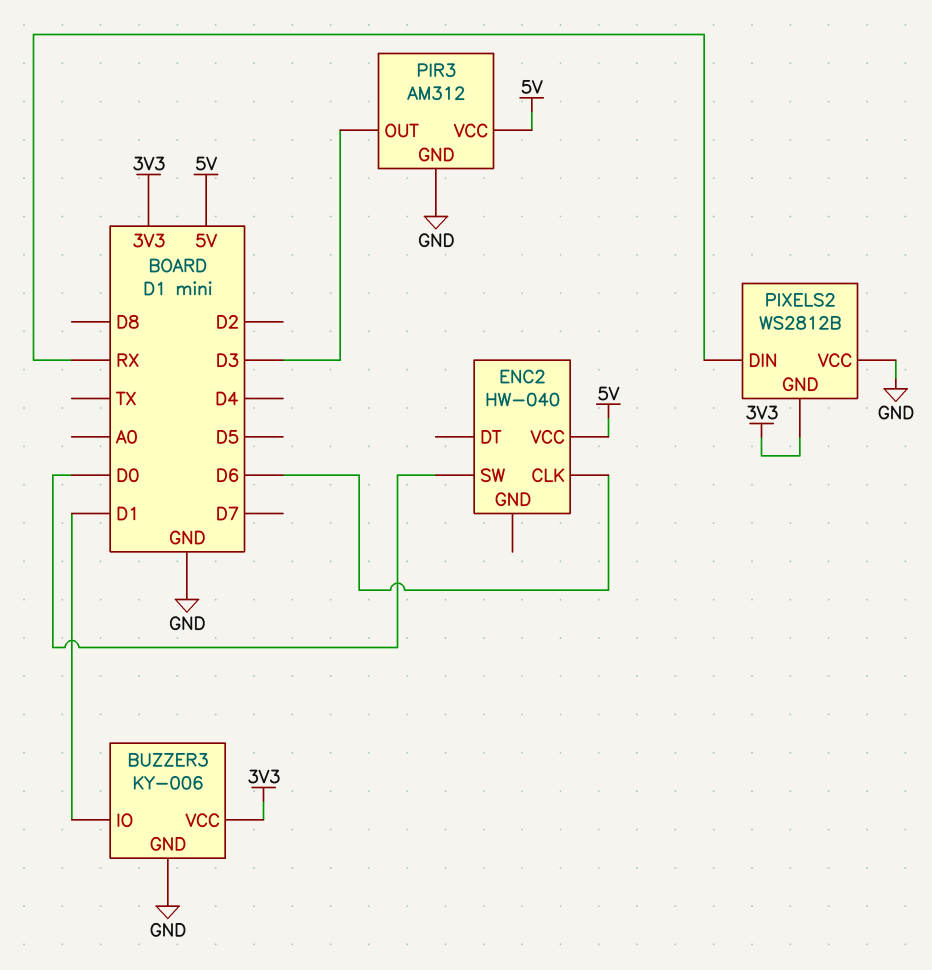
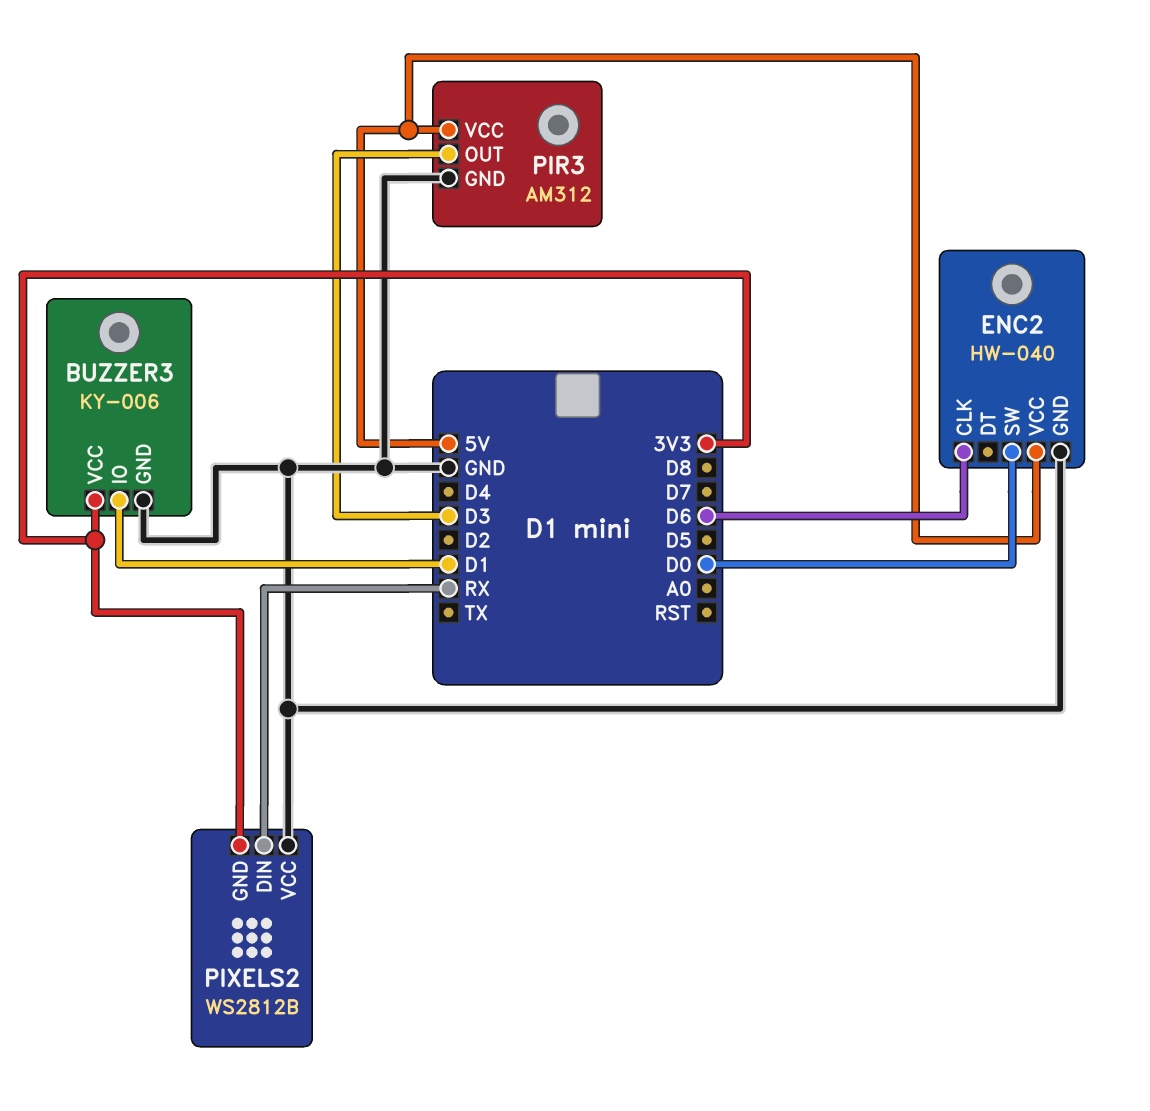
ENC2 pin GND: none -> GND

